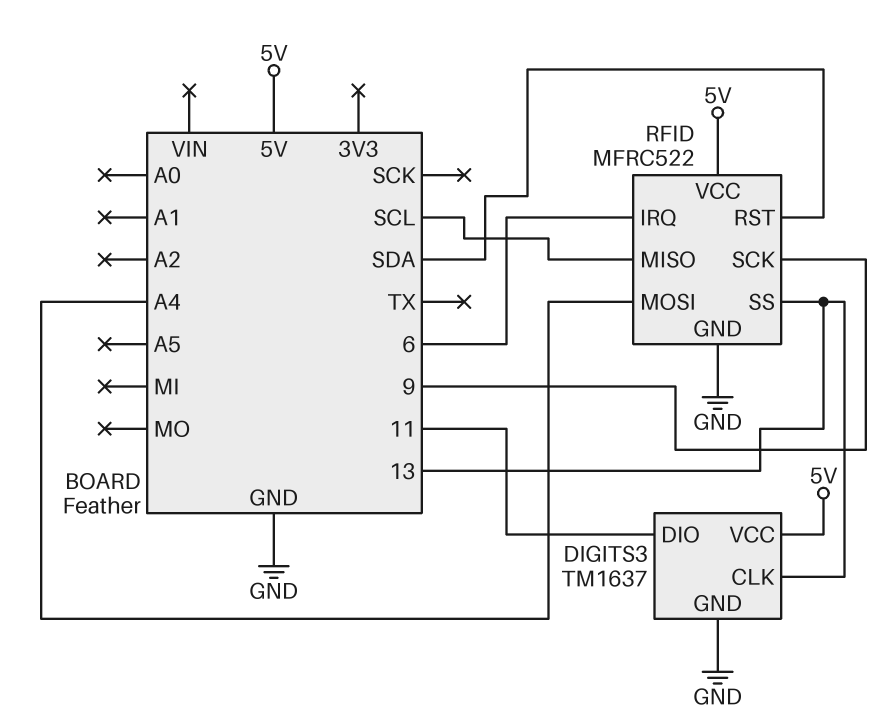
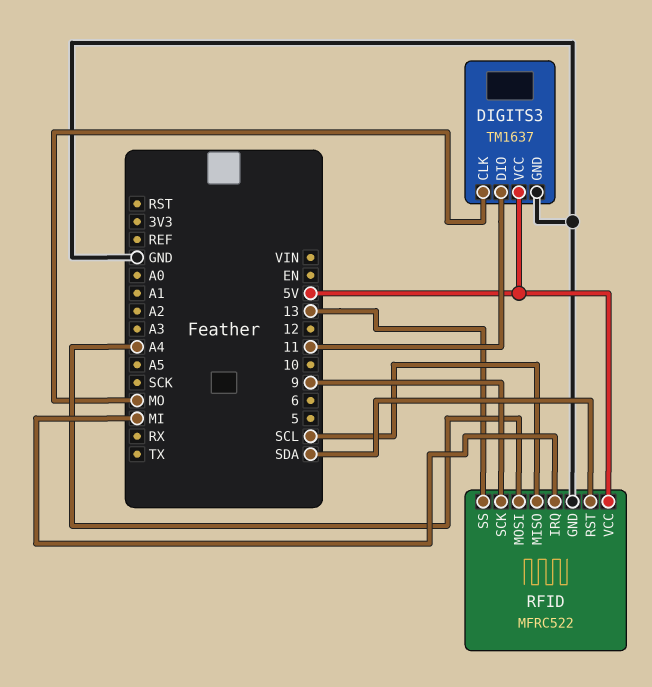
DIGITS3 pin CLK: 13 -> MO
RFID pin IRQ: 6 -> MI

